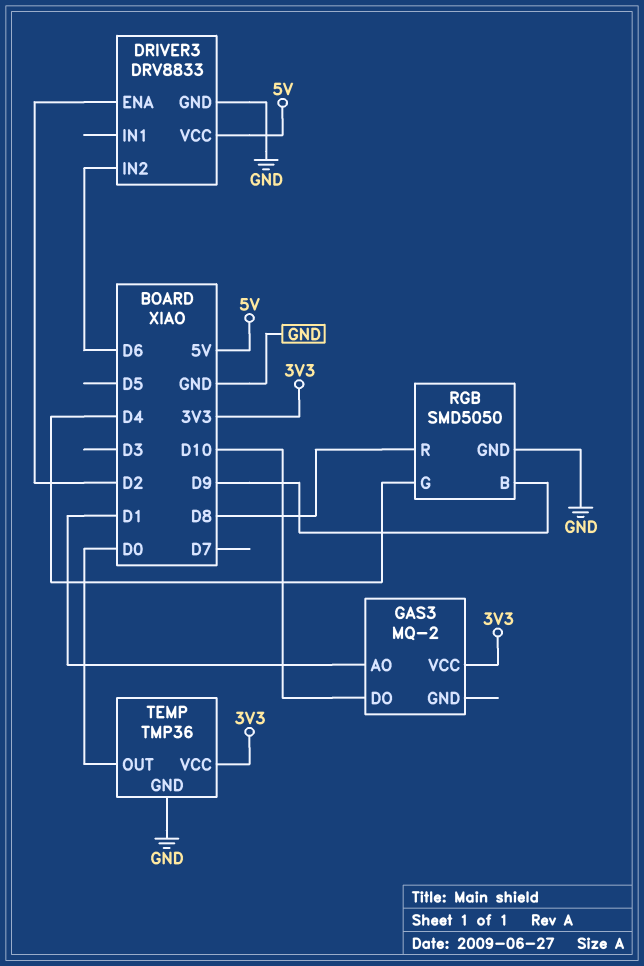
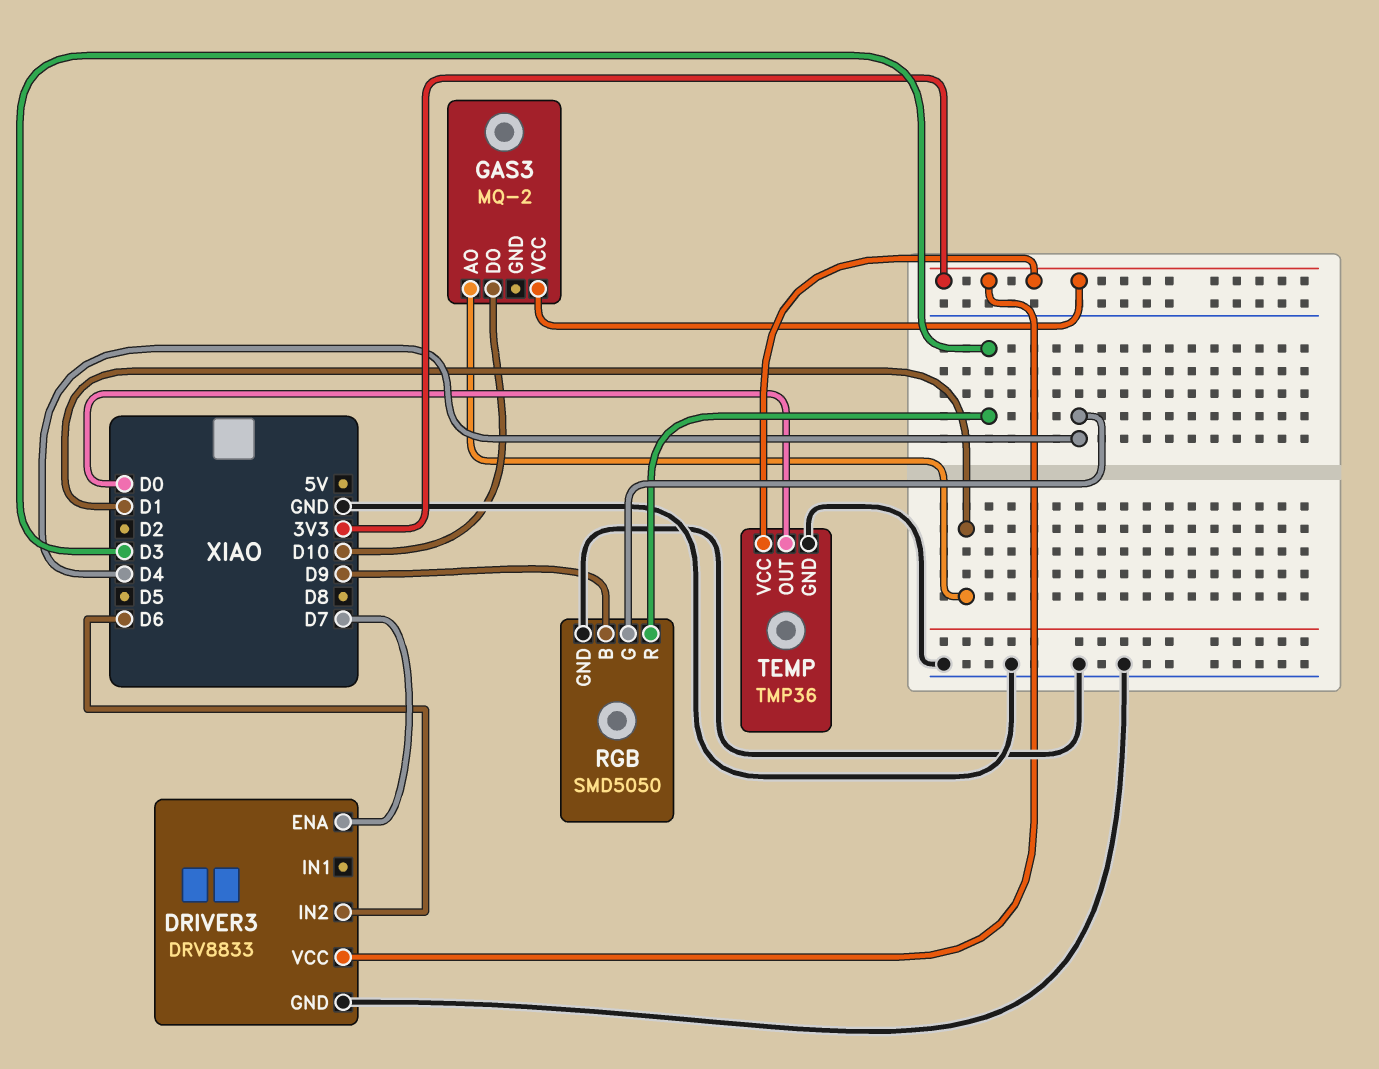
DRIVER3 pin ENA: D2 -> D7
DRIVER3 pin VCC: 5V -> 3V3
RGB pin R: D8 -> D3

